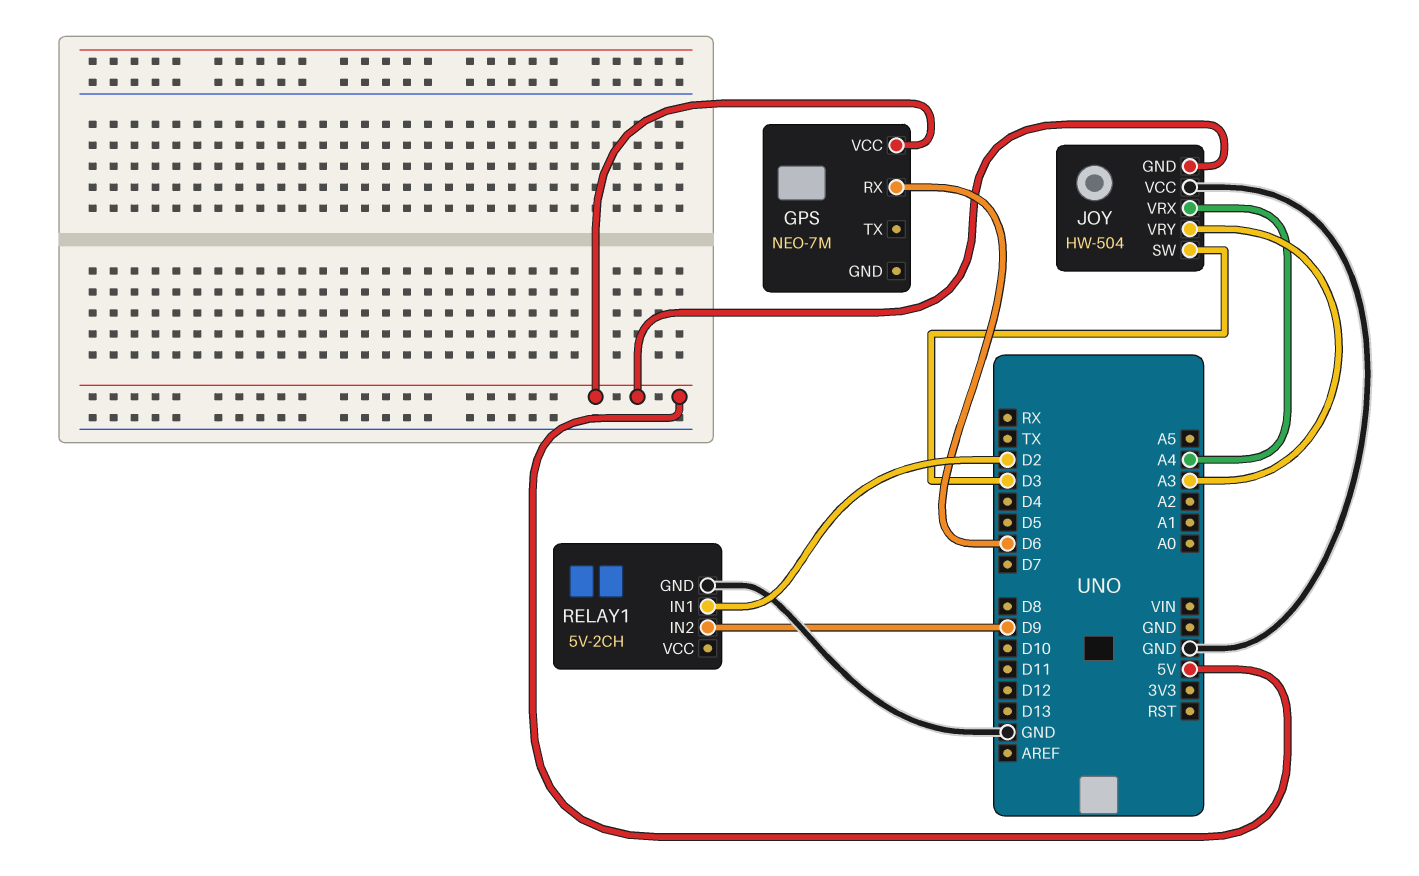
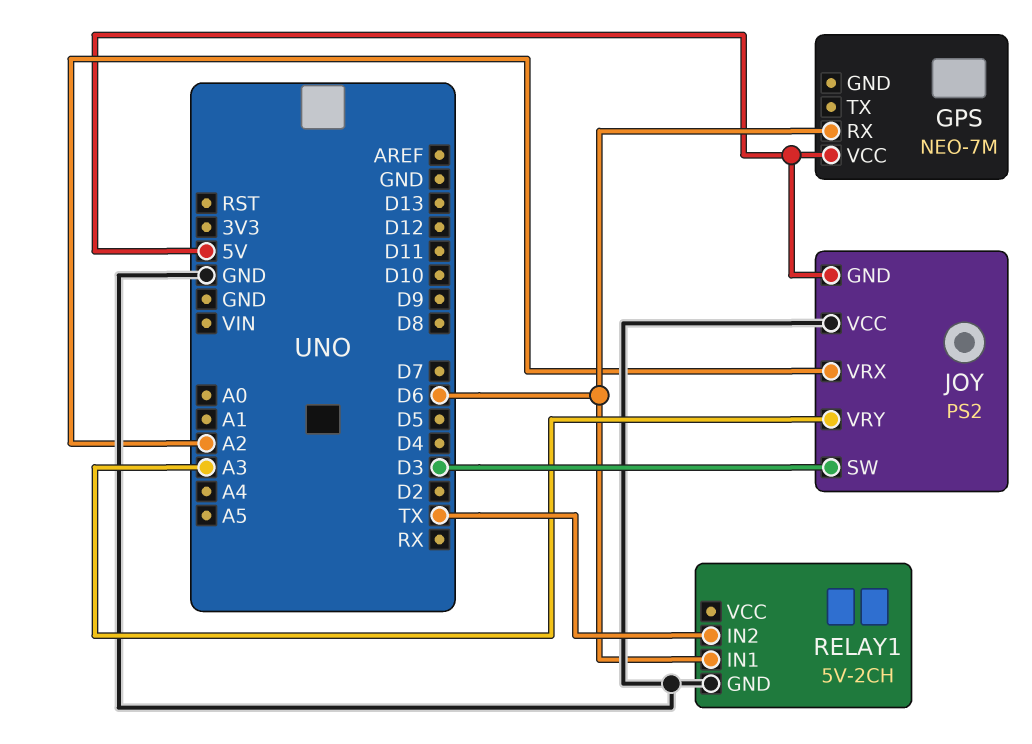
JOY: HW-504 -> PS2
JOY pin VRX: A4 -> A2
RELAY1 pin IN1: D2 -> D6
RELAY1 pin IN2: D9 -> TX

